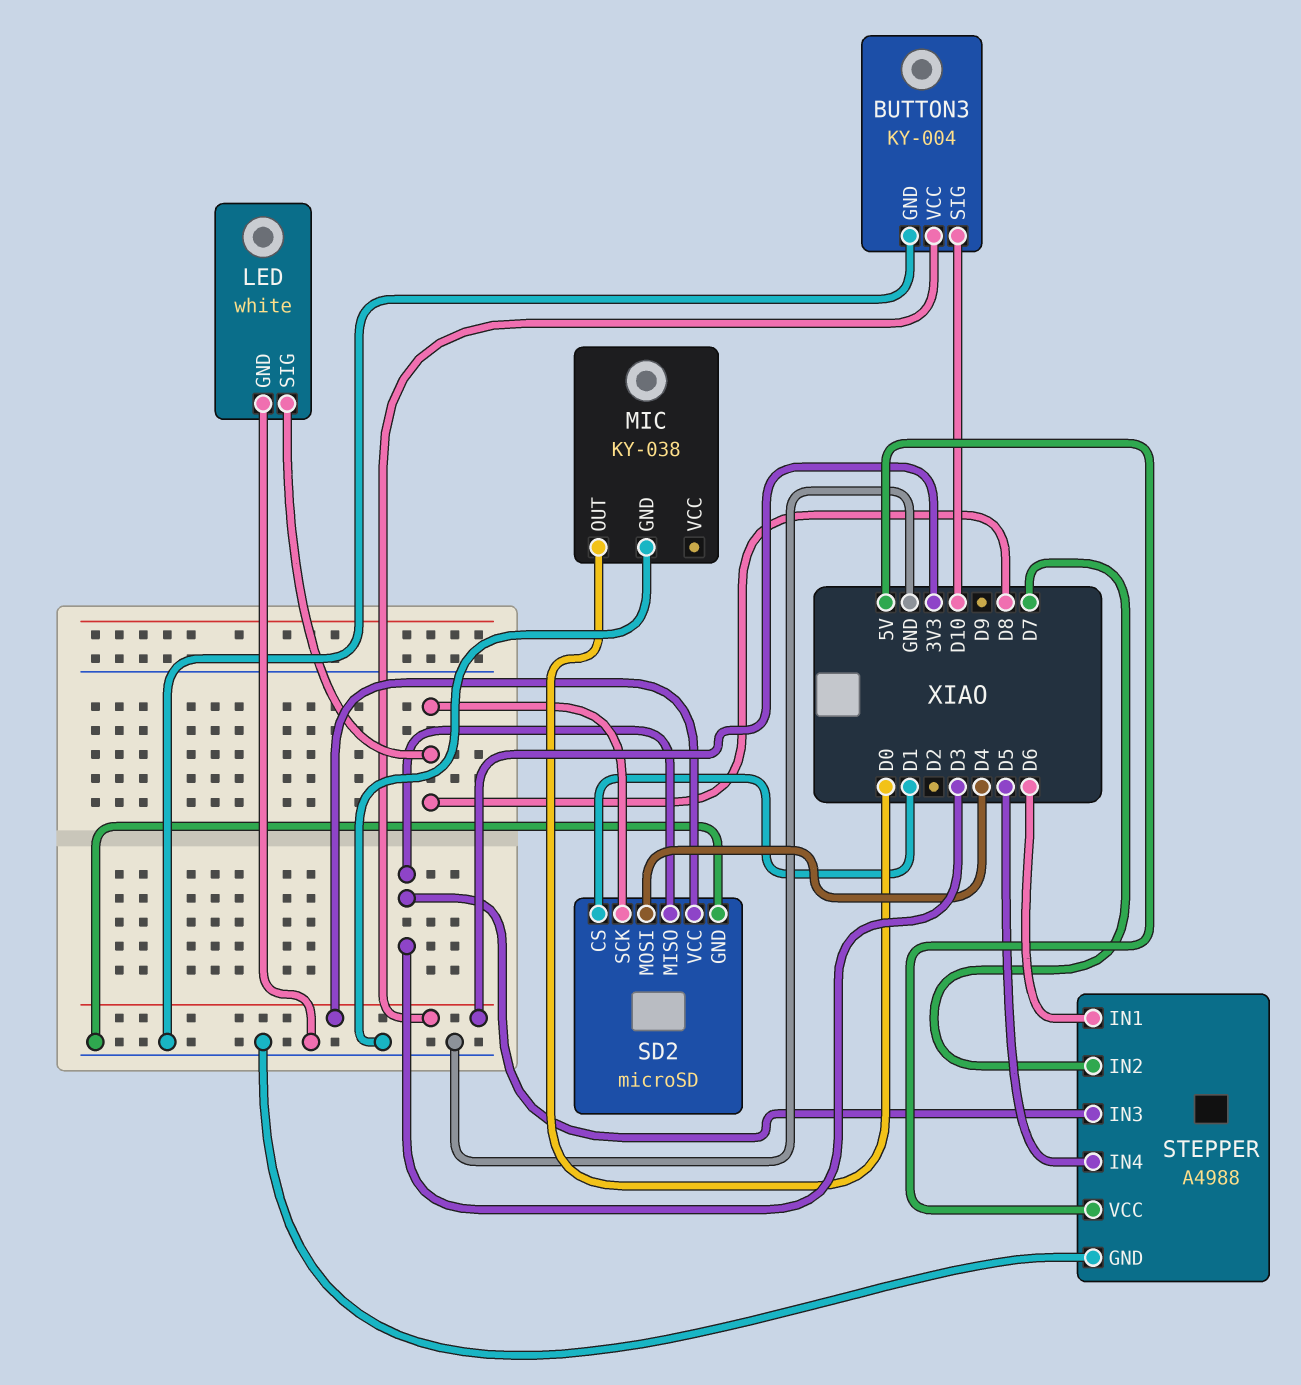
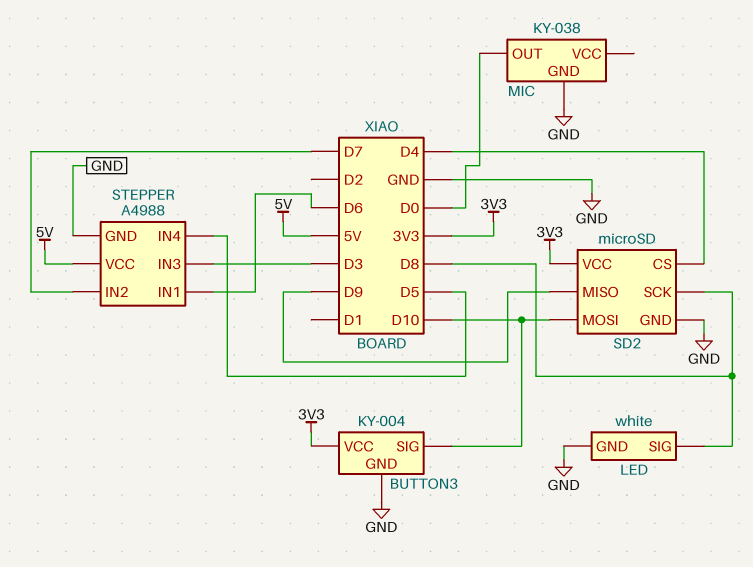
SD2 pin CS: D1 -> D4
SD2 pin MISO: D3 -> D9
SD2 pin MOSI: D4 -> D10

